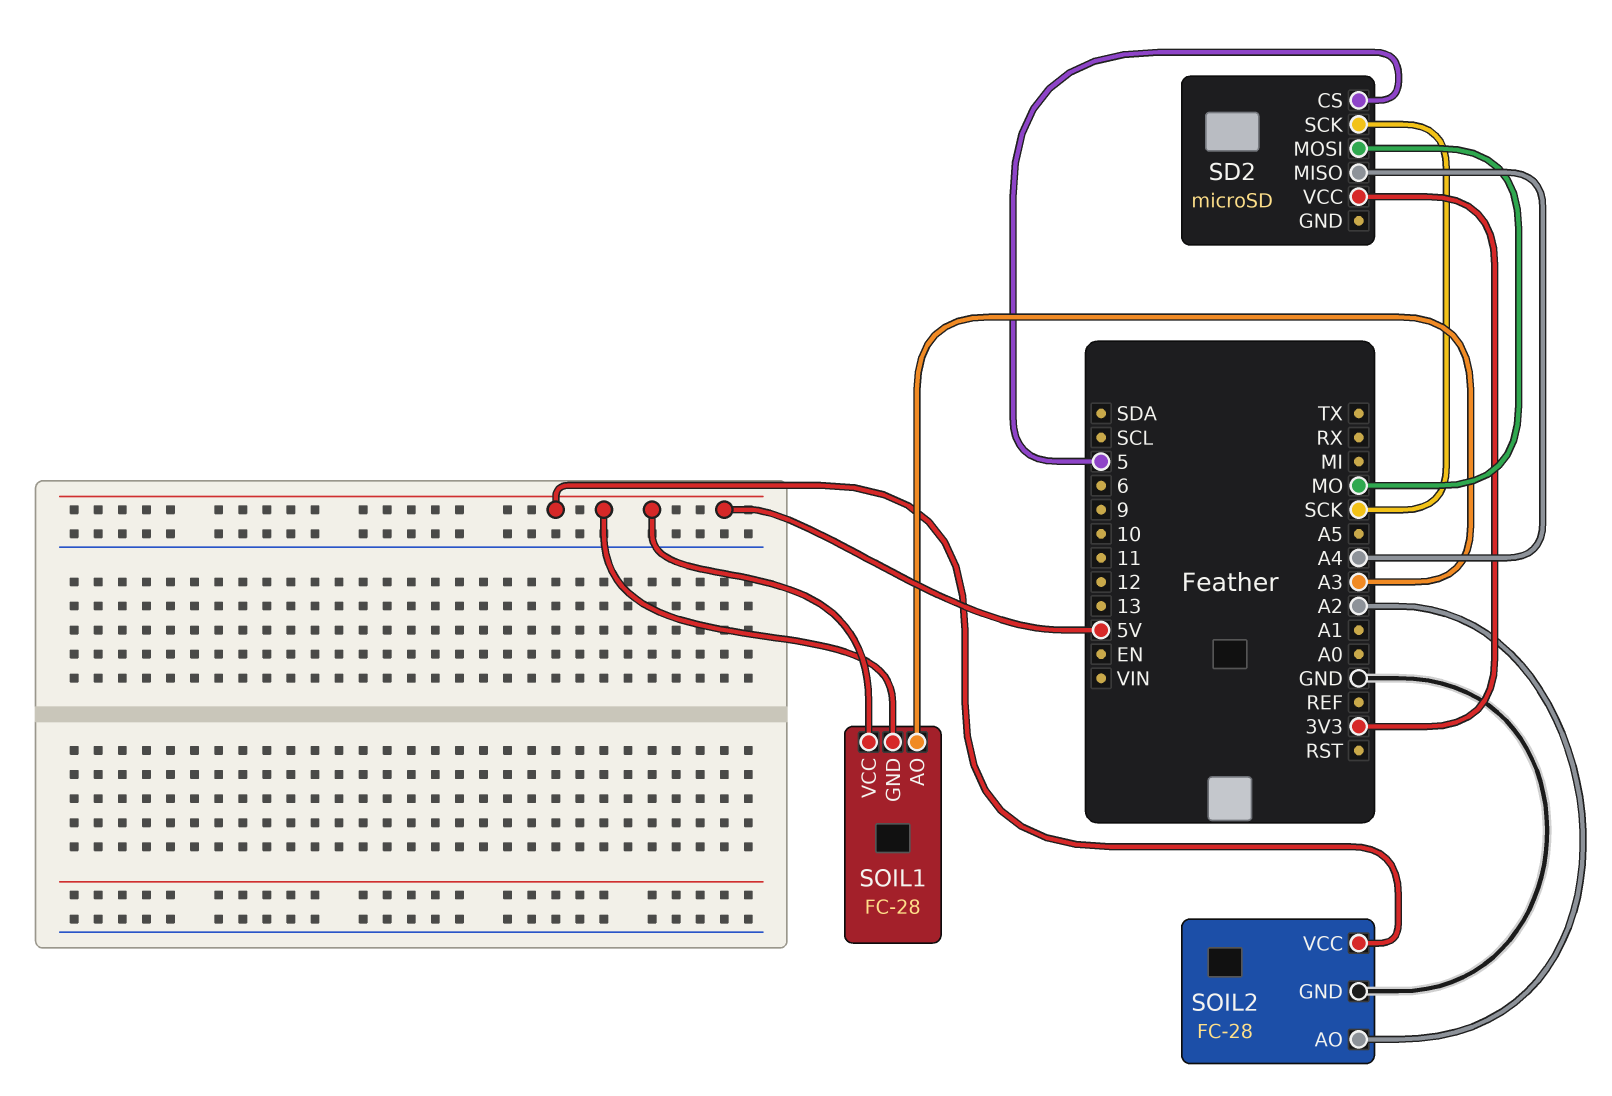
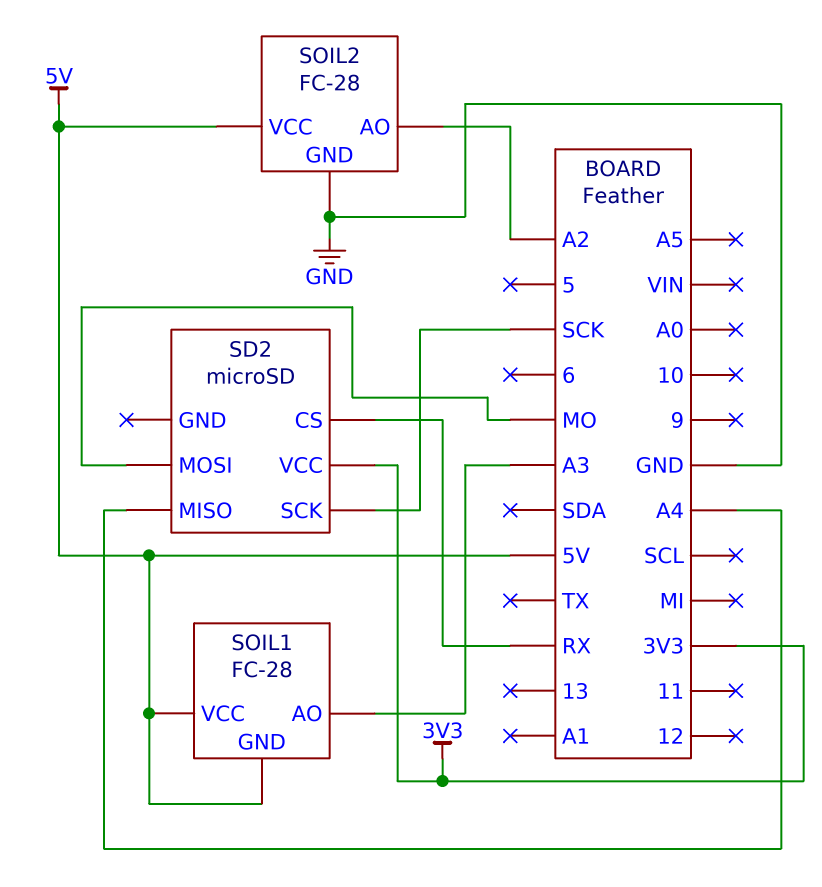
SD2 pin CS: 5 -> RX

